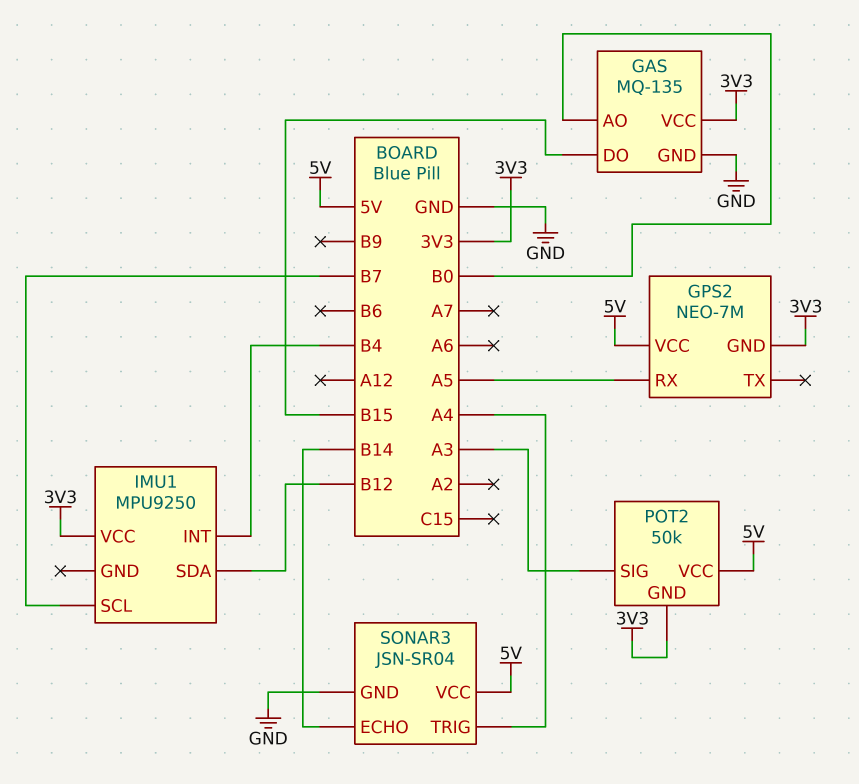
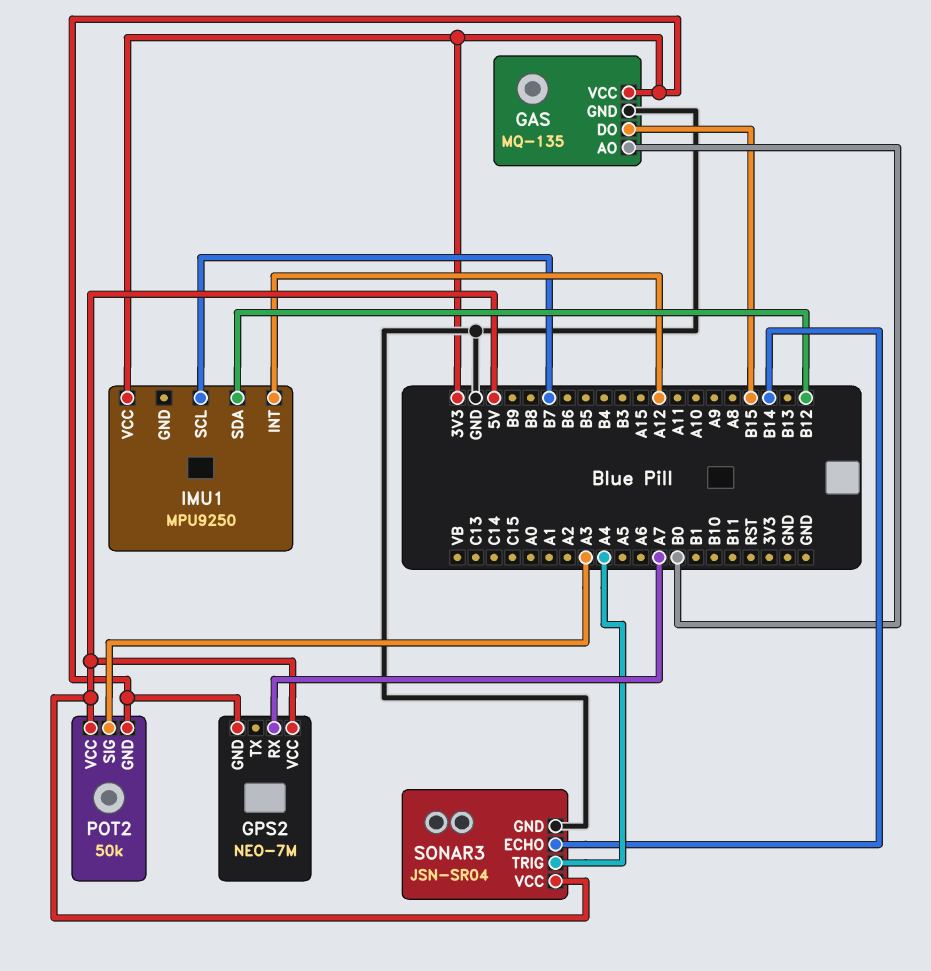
GPS2 pin RX: A5 -> A7
IMU1 pin INT: B4 -> A12

